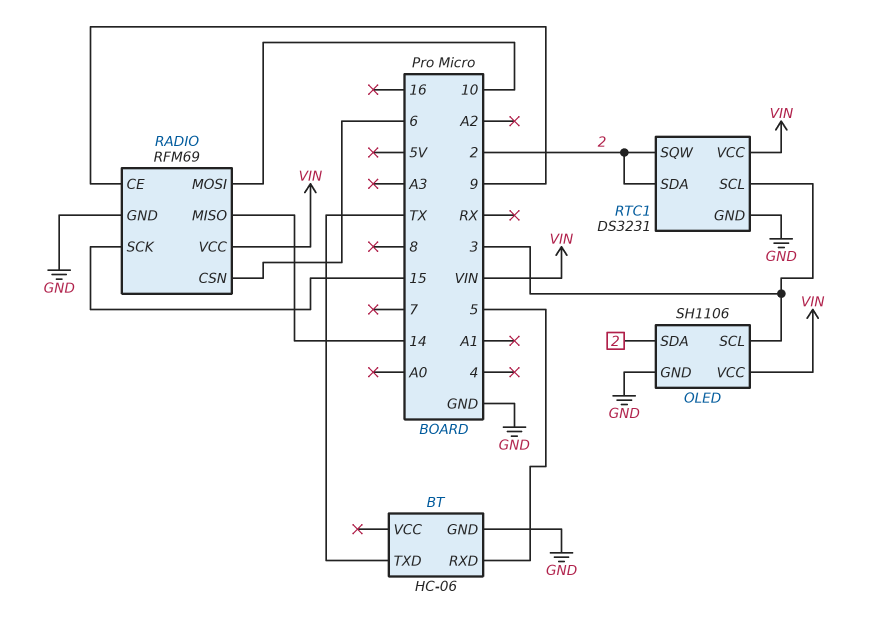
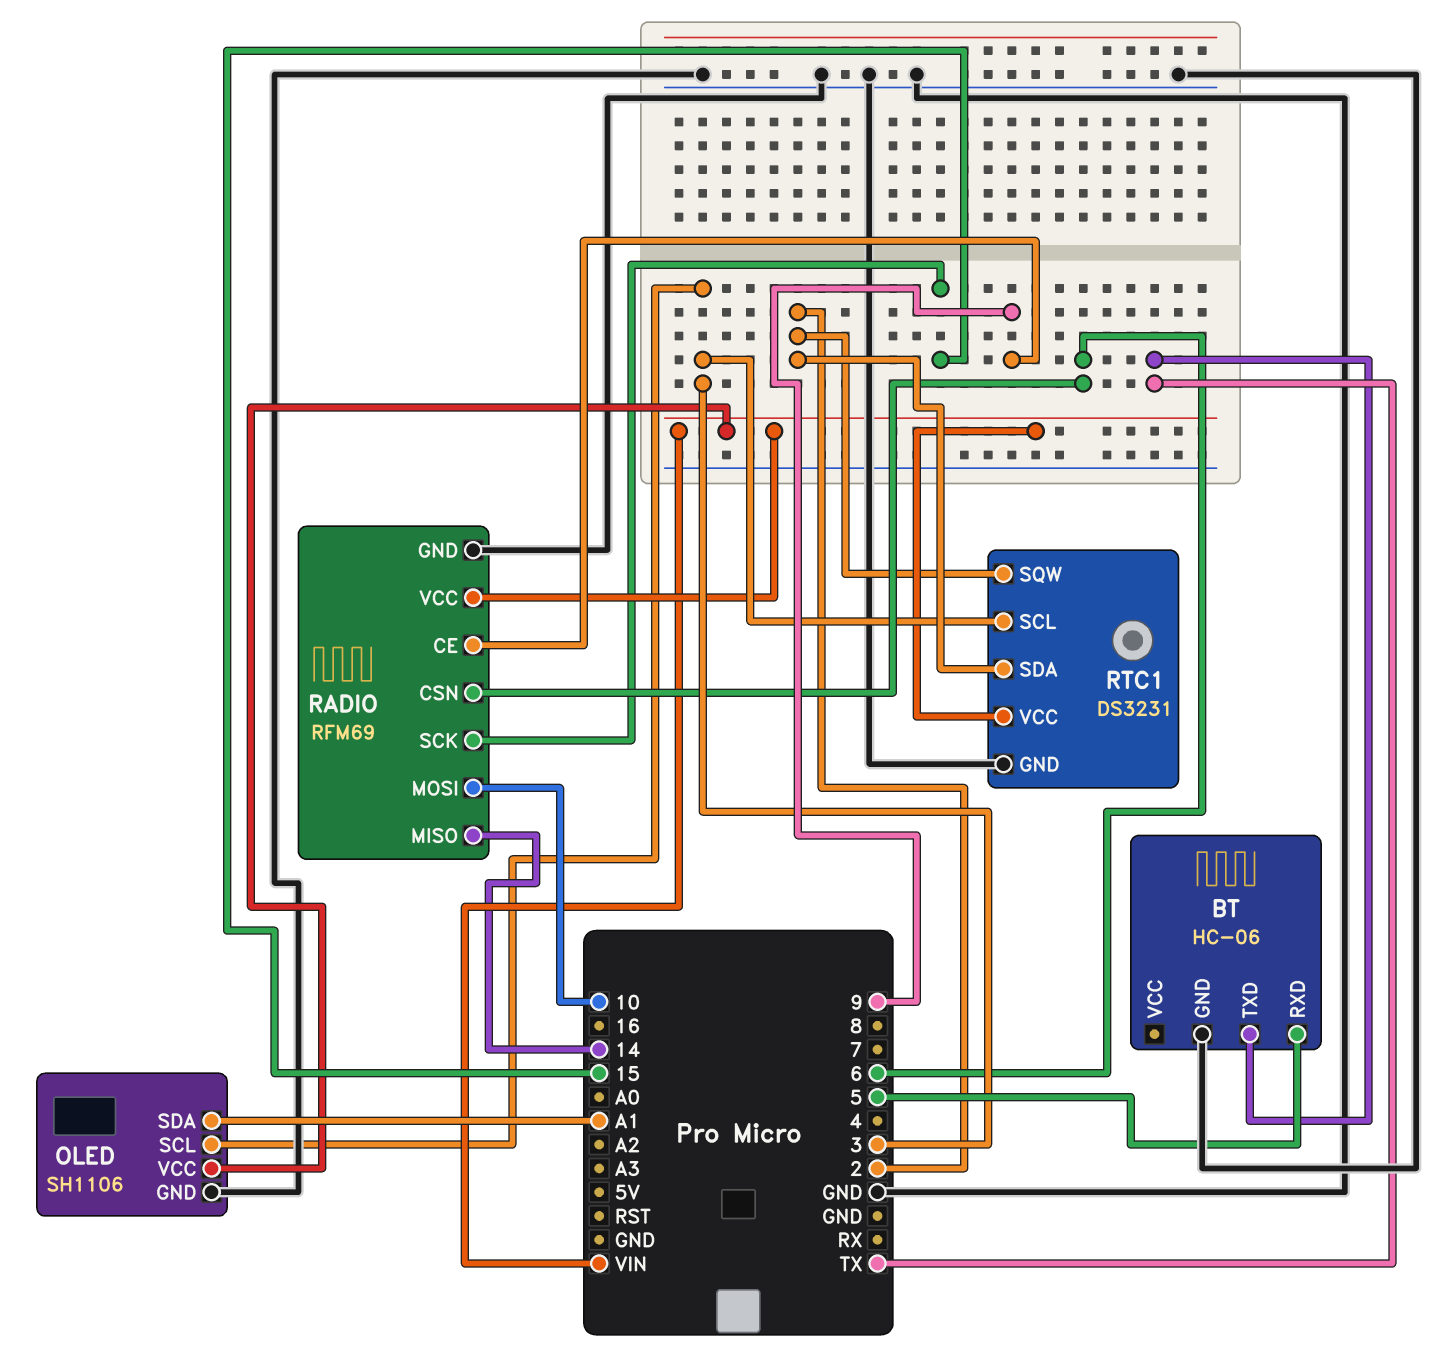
OLED pin SDA: 2 -> A1

